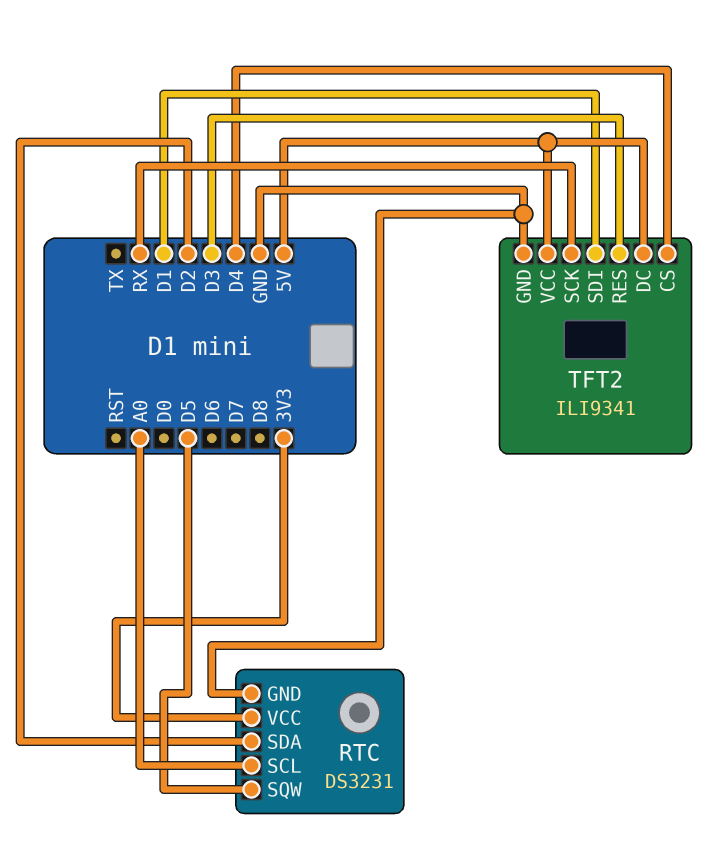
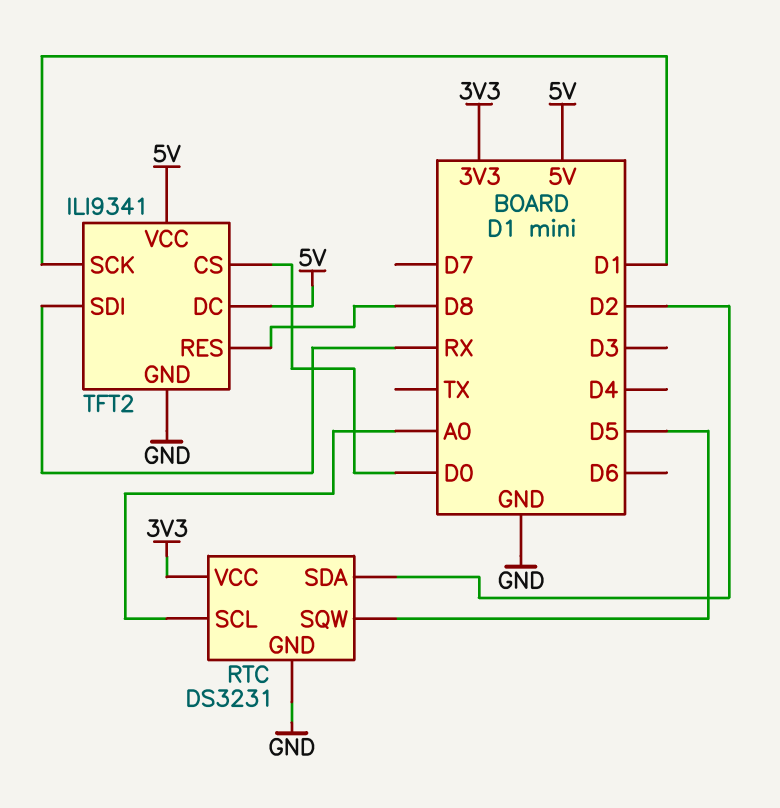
TFT2 pin CS: D4 -> D0
TFT2 pin RES: D3 -> D8
TFT2 pin SCK: RX -> D1
TFT2 pin SDI: D1 -> RX

